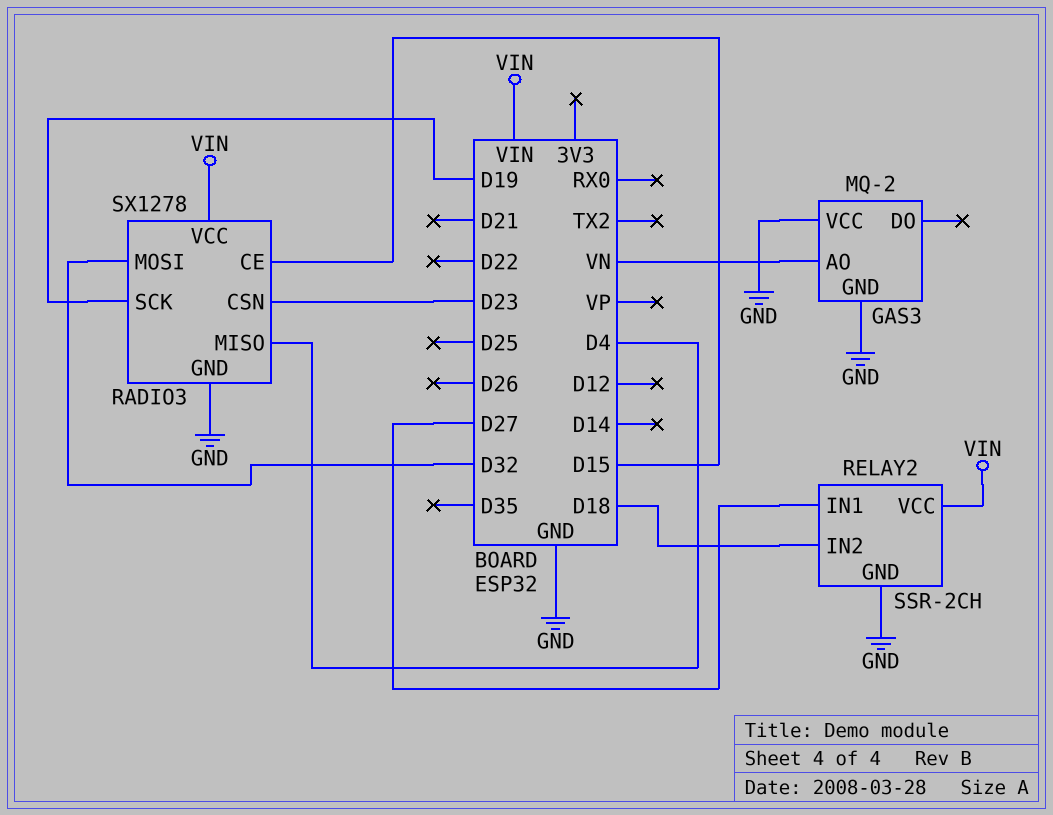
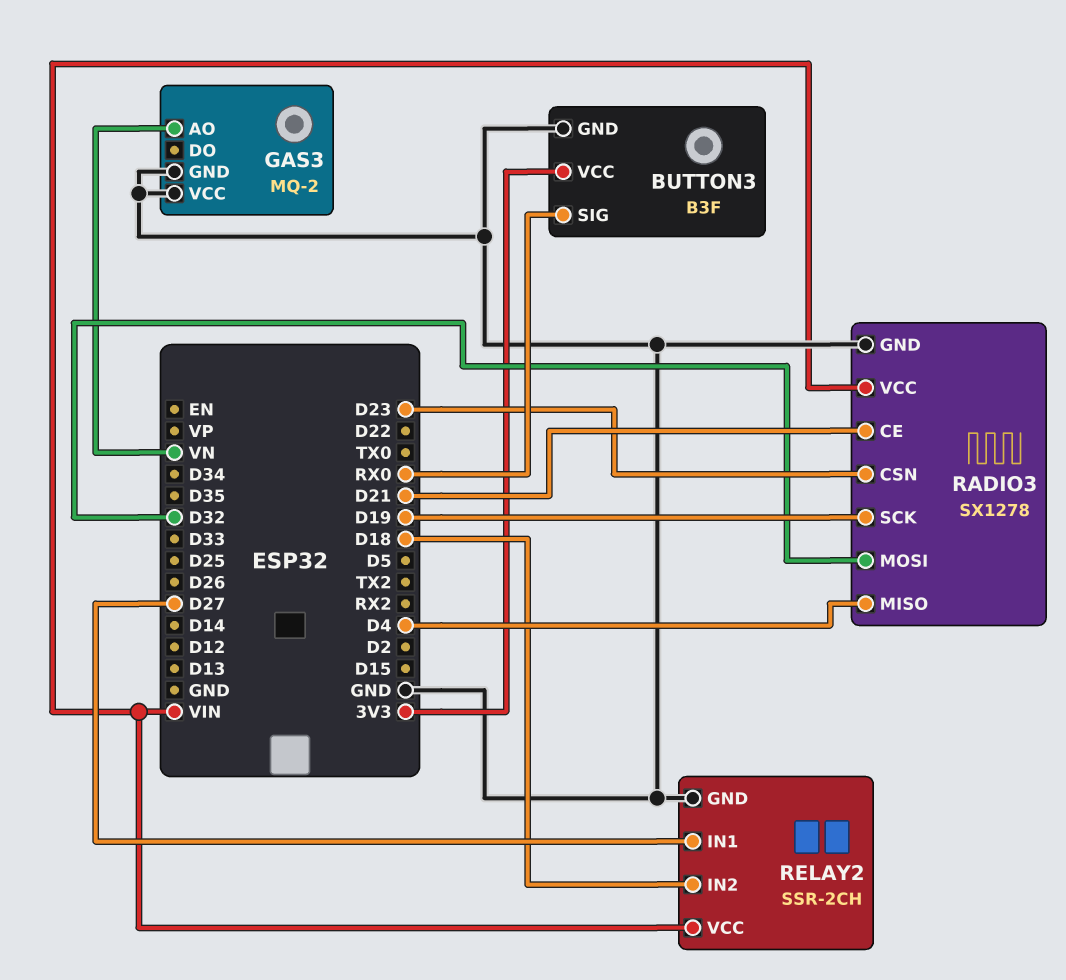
BUTTON3: none -> B3F
BUTTON3 pin GND: none -> GND
BUTTON3 pin SIG: none -> RX0
BUTTON3 pin VCC: none -> 3V3
RADIO3 pin CE: D15 -> D21

